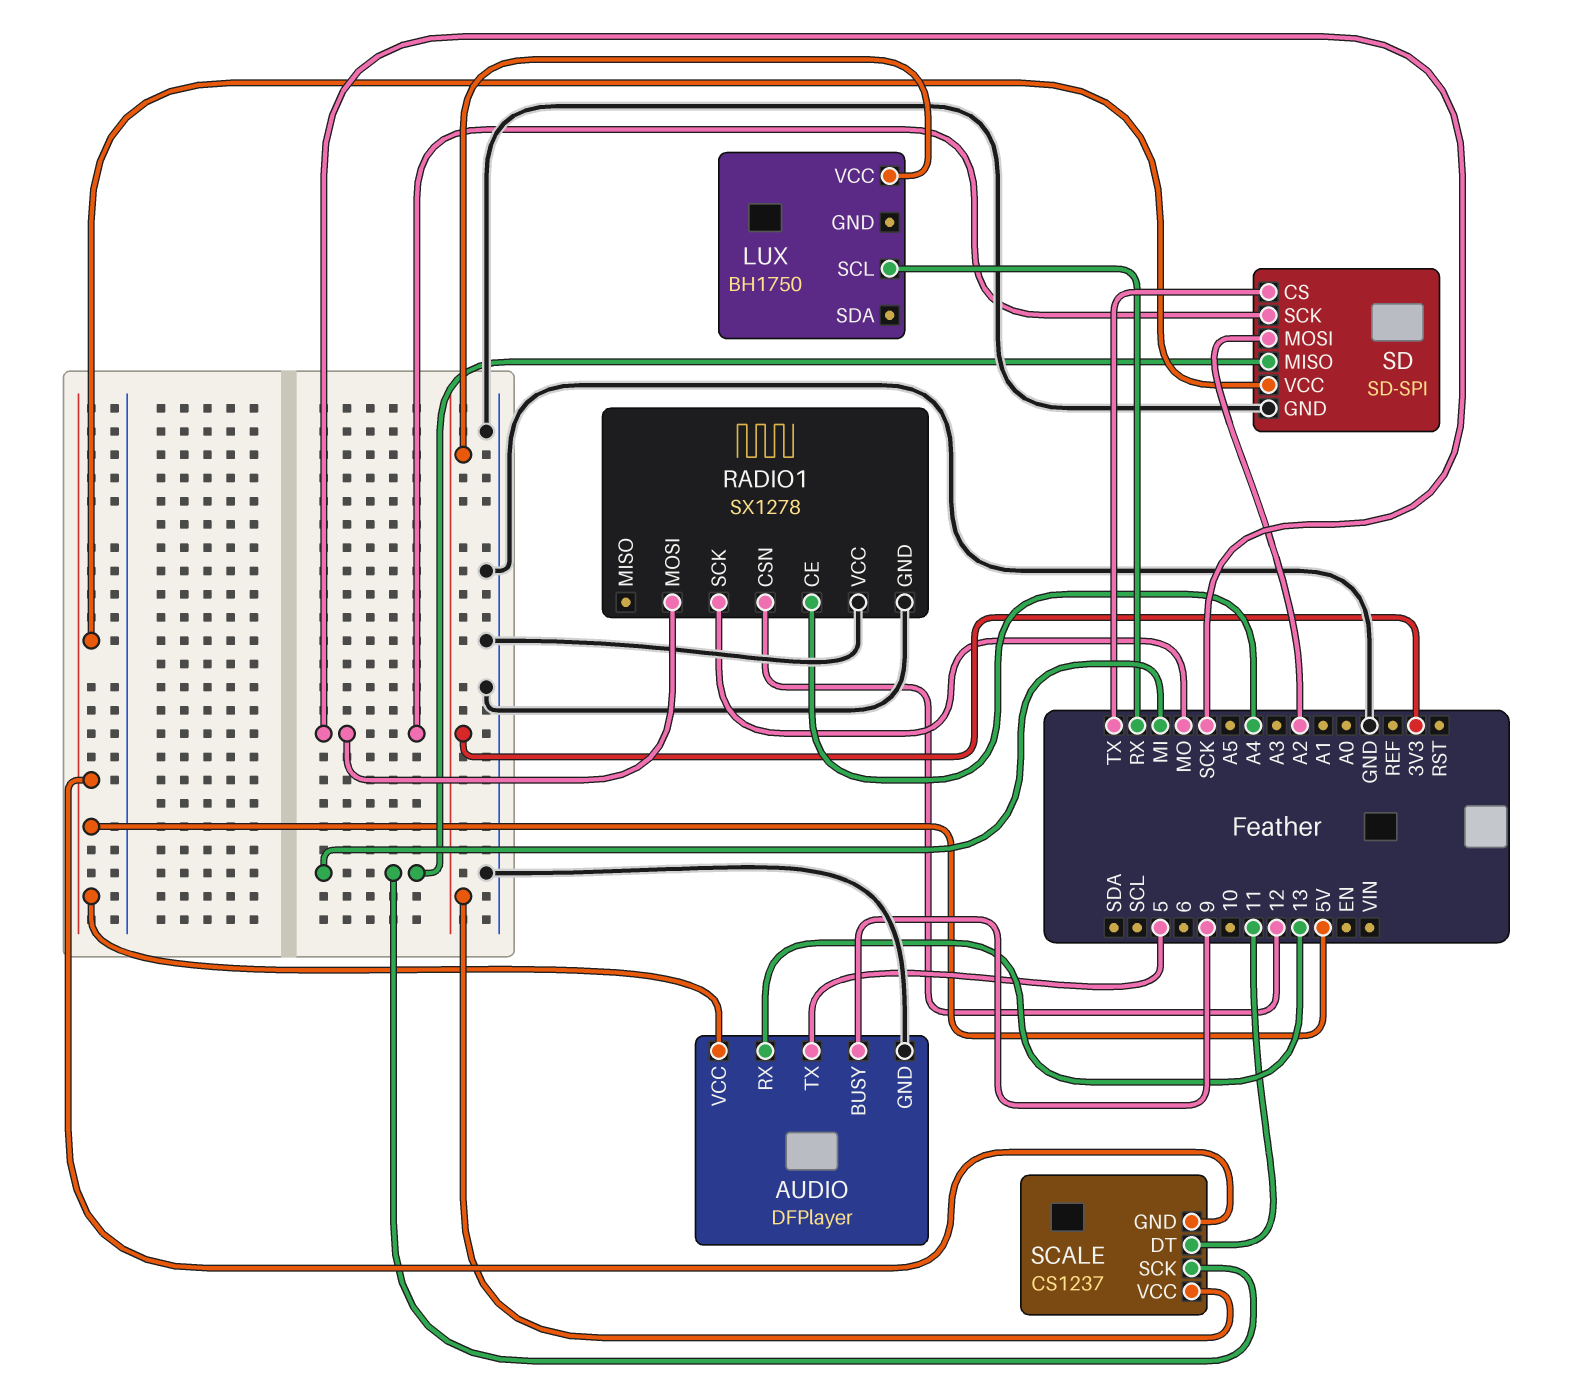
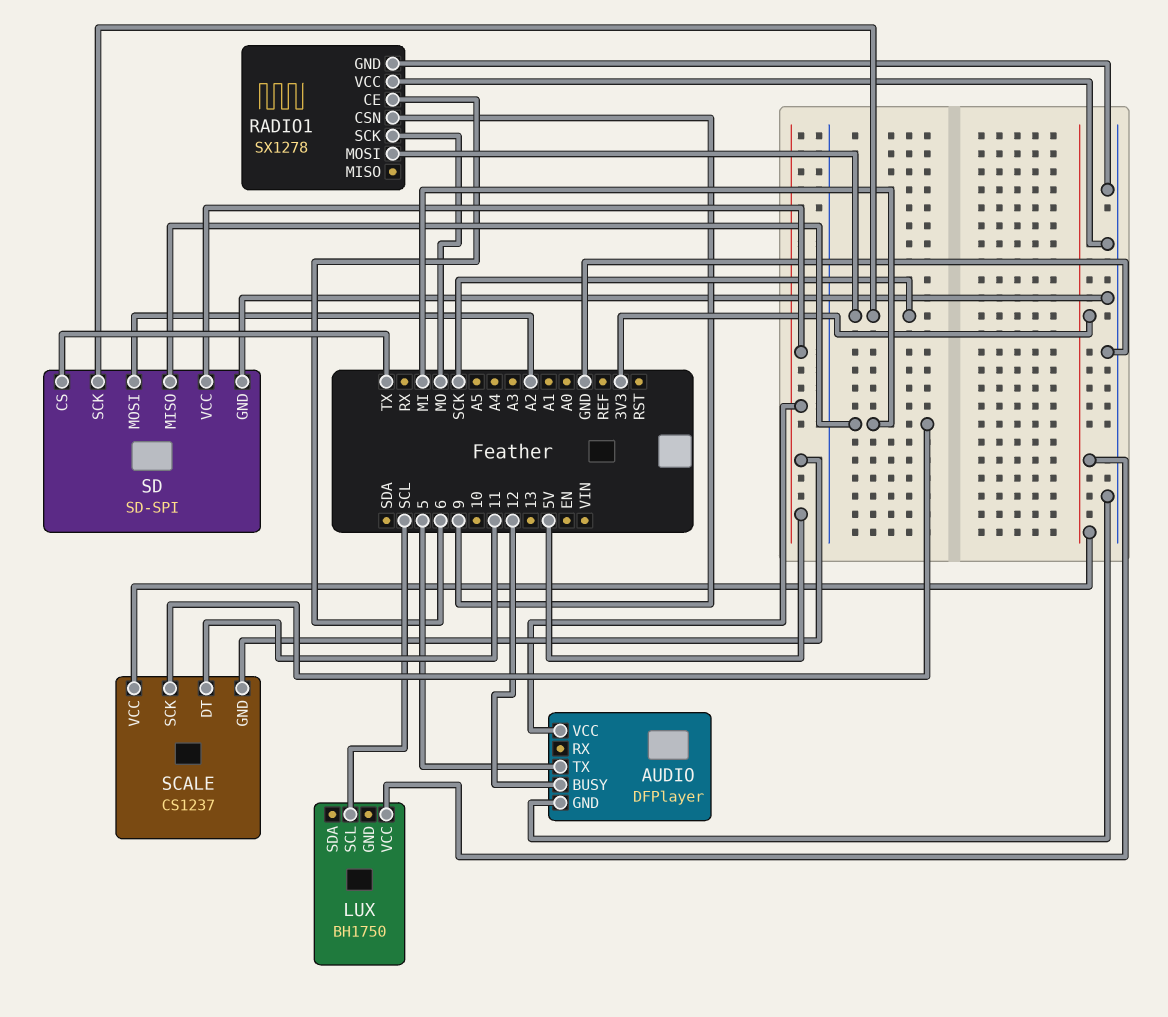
AUDIO pin BUSY: 9 -> 12
AUDIO pin RX: 13 -> none
LUX pin SCL: RX -> SCL
RADIO1 pin CE: A4 -> 6
RADIO1 pin CSN: 12 -> 9

